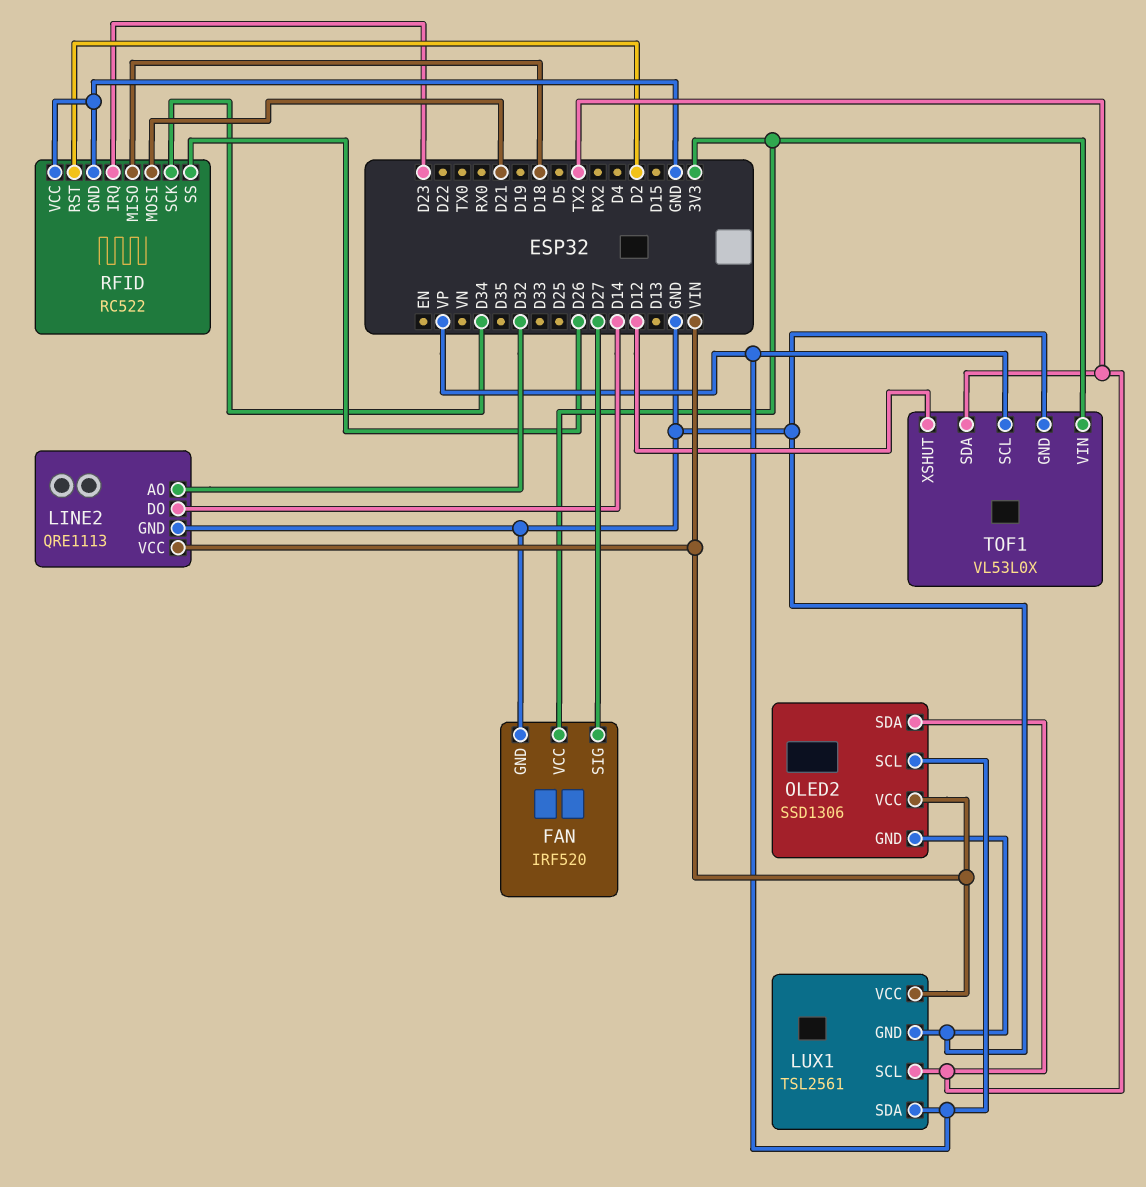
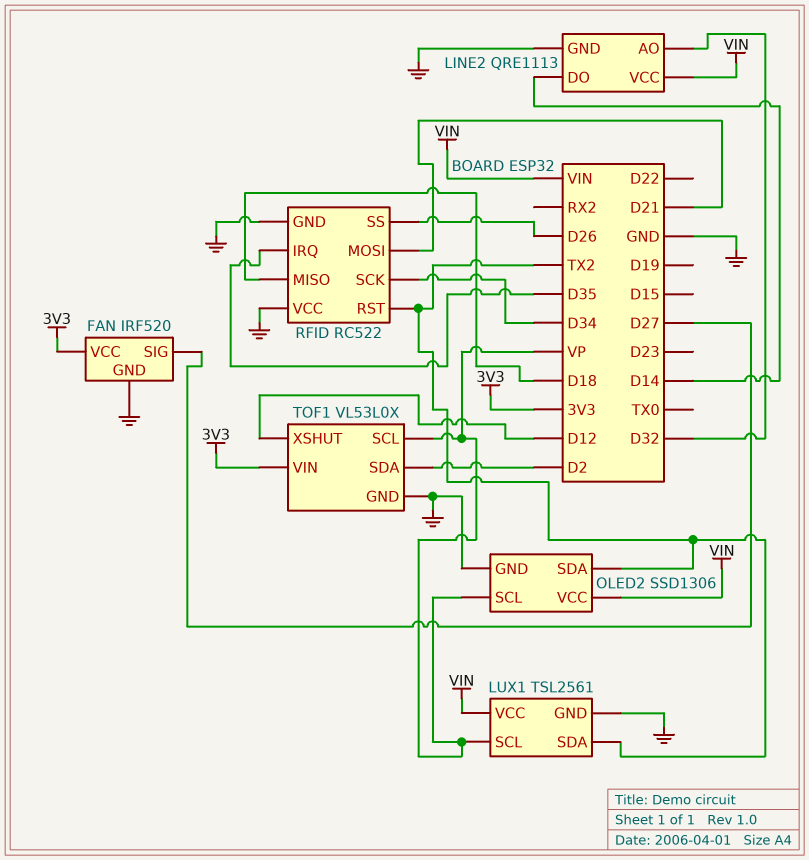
LUX1 pin SCL: TX2 -> VP
LUX1 pin SDA: VP -> TX2
RFID pin IRQ: D23 -> D35
RFID pin RST: D2 -> TX2
TOF1 pin SDA: TX2 -> D2

